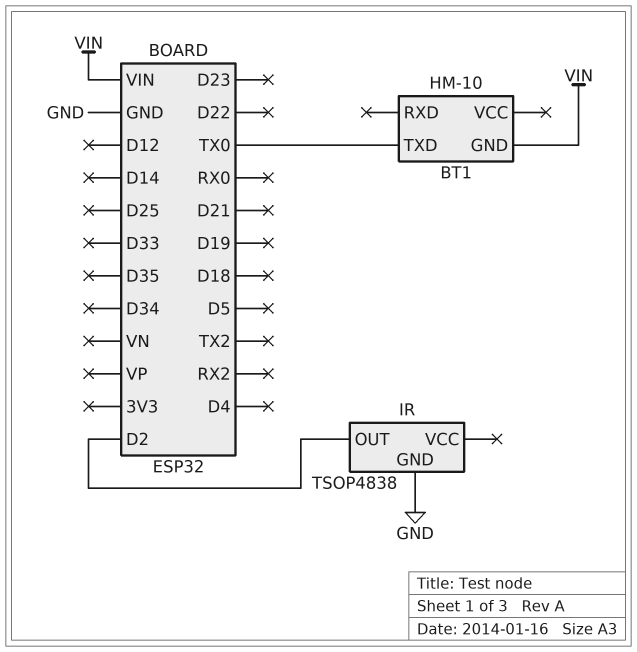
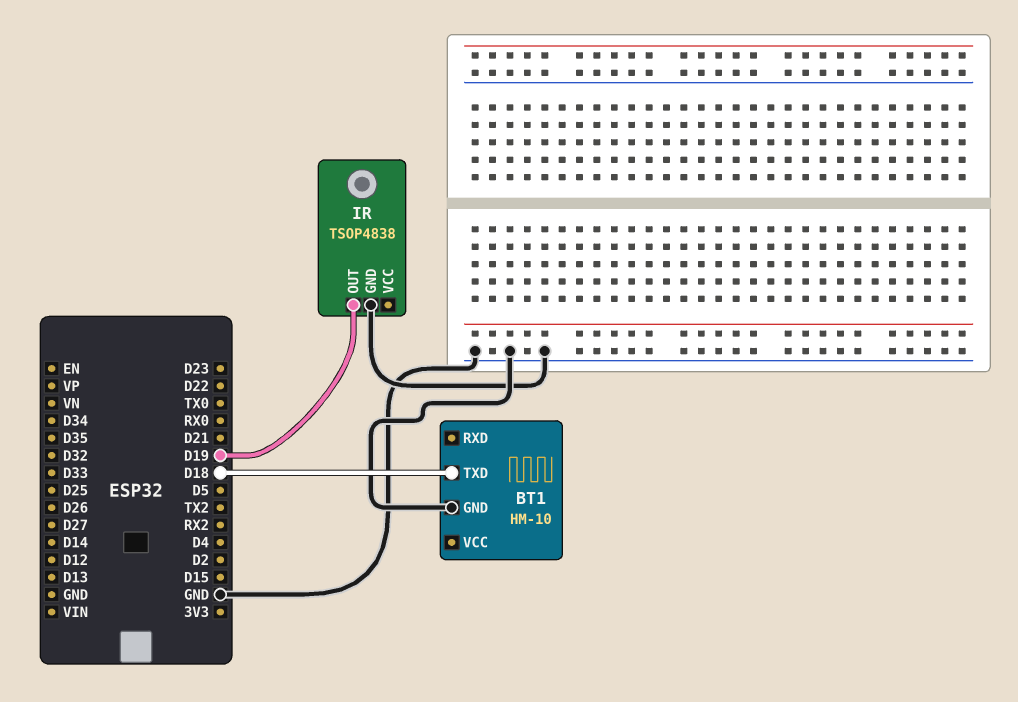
BT1 pin GND: VIN -> GND
BT1 pin TXD: TX0 -> D18
IR pin OUT: D2 -> D19

